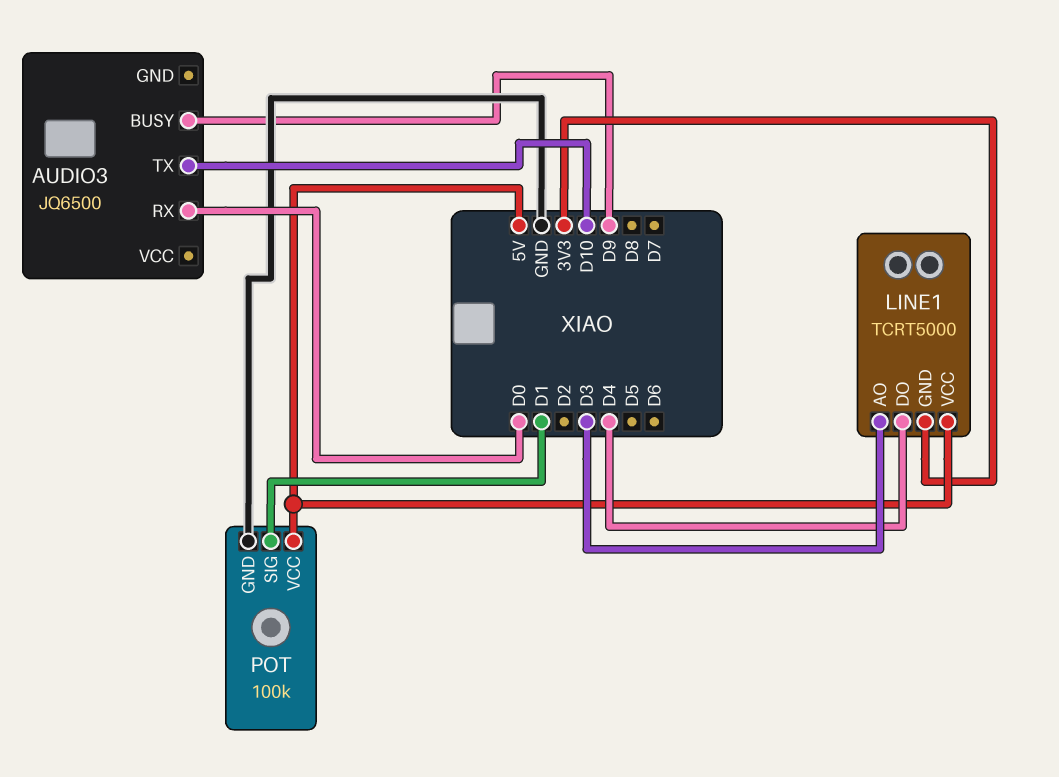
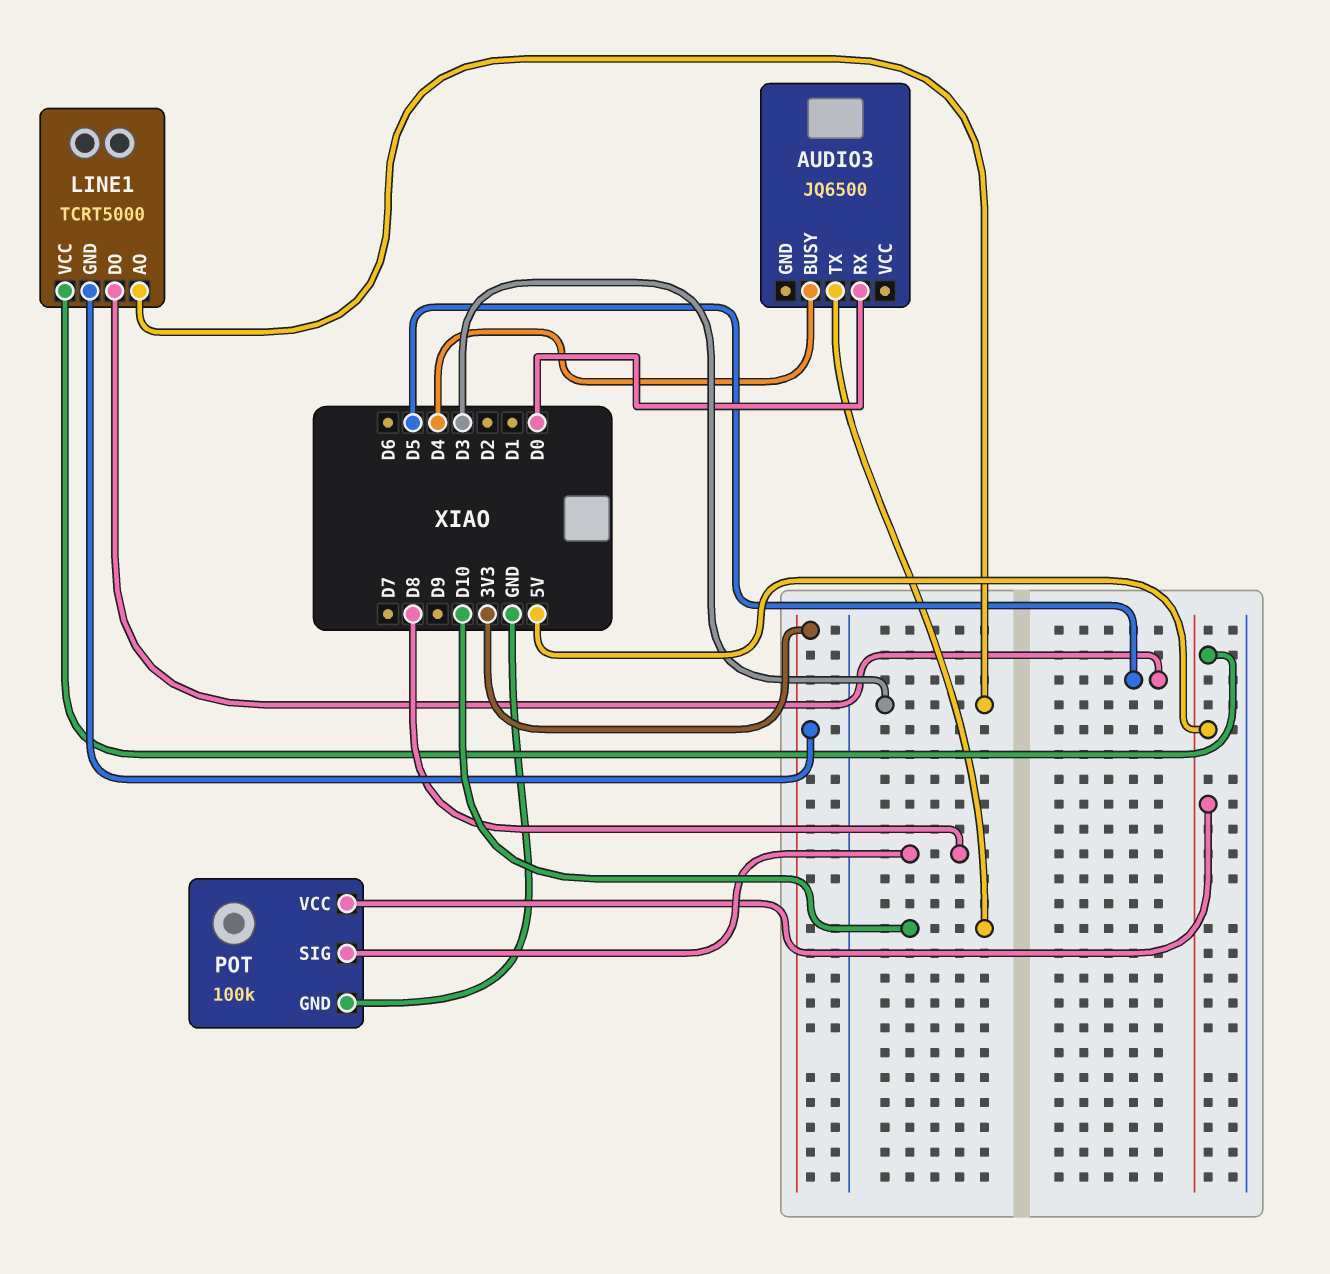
AUDIO3 pin BUSY: D9 -> D4
LINE1 pin DO: D4 -> D5
POT pin SIG: D1 -> D8

